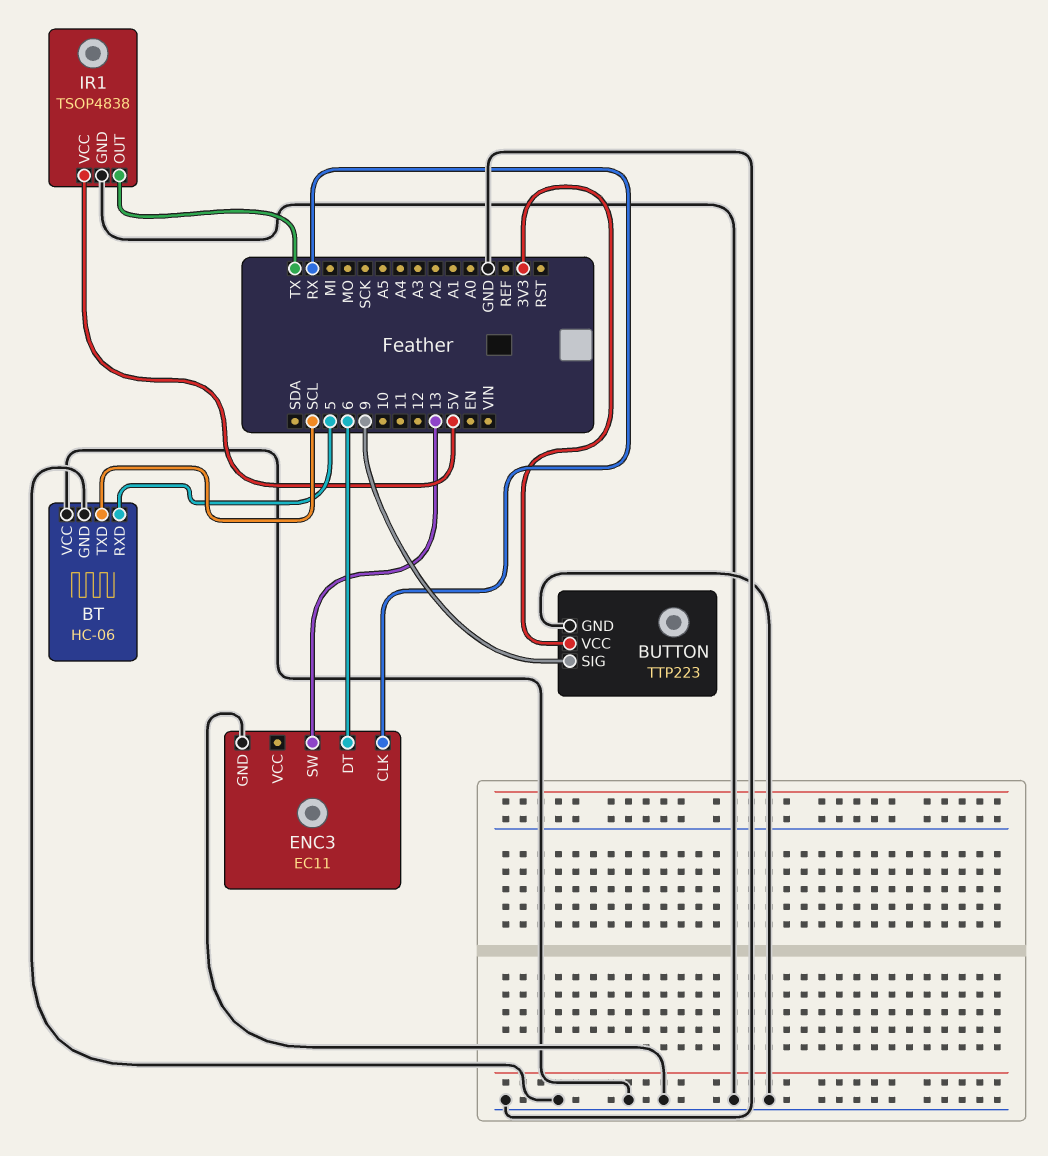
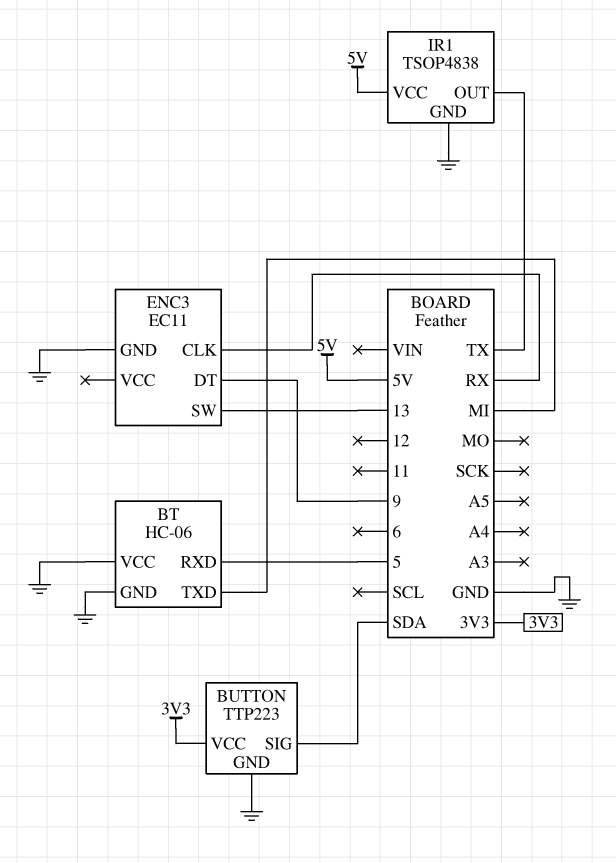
BT pin TXD: SCL -> MI
BUTTON pin SIG: 9 -> SDA
ENC3 pin DT: 6 -> 9

